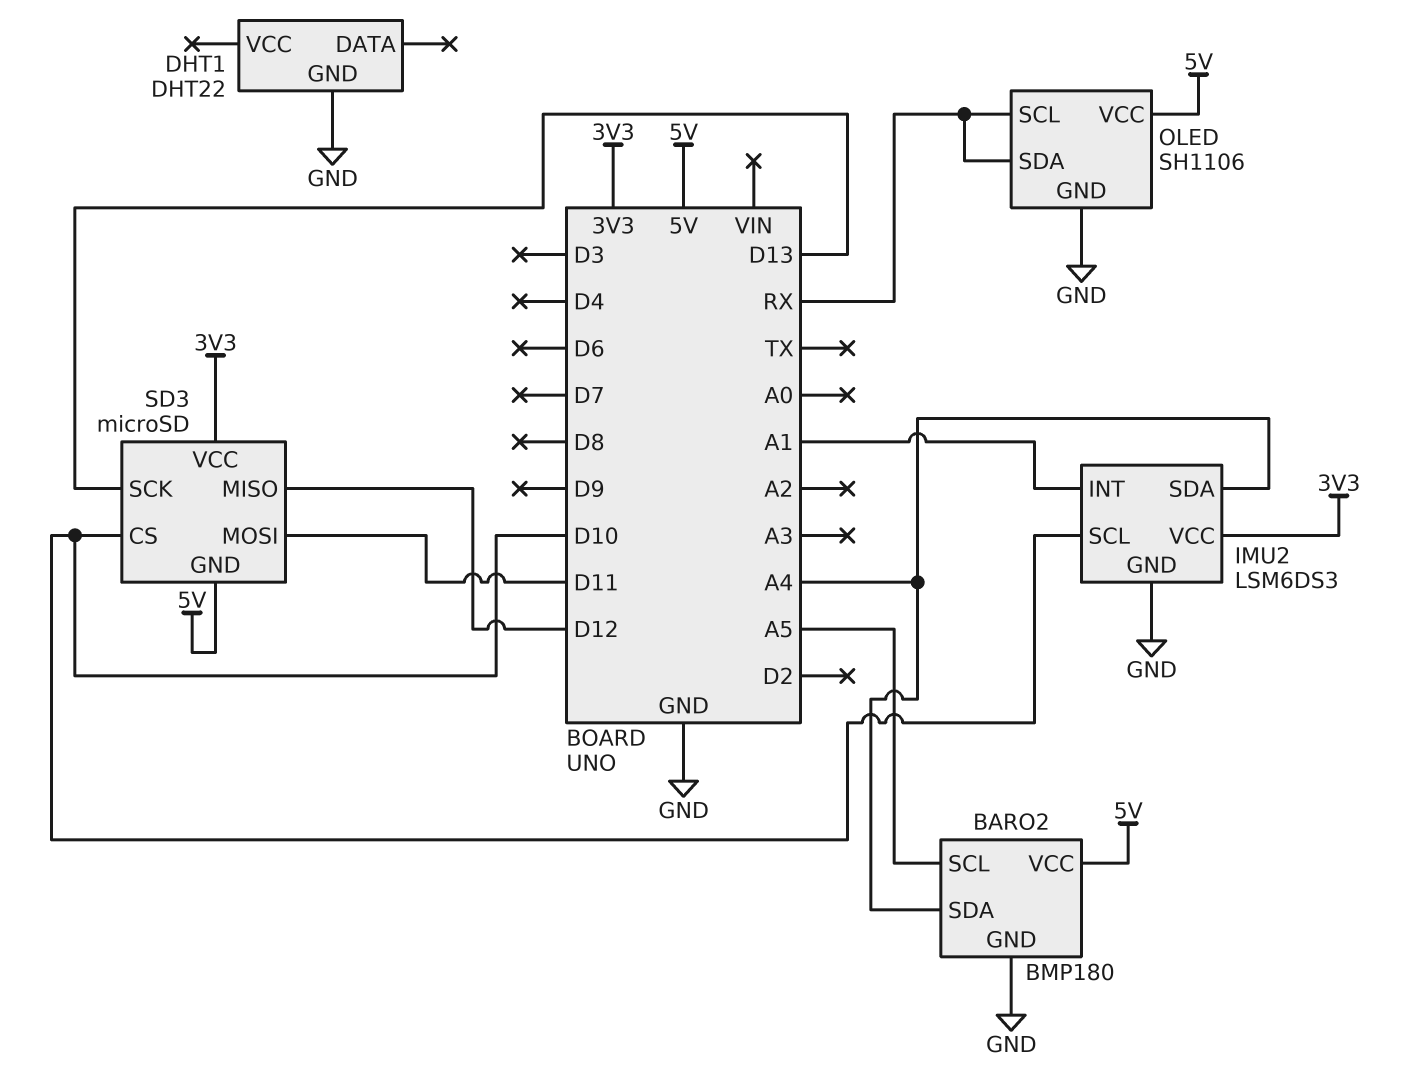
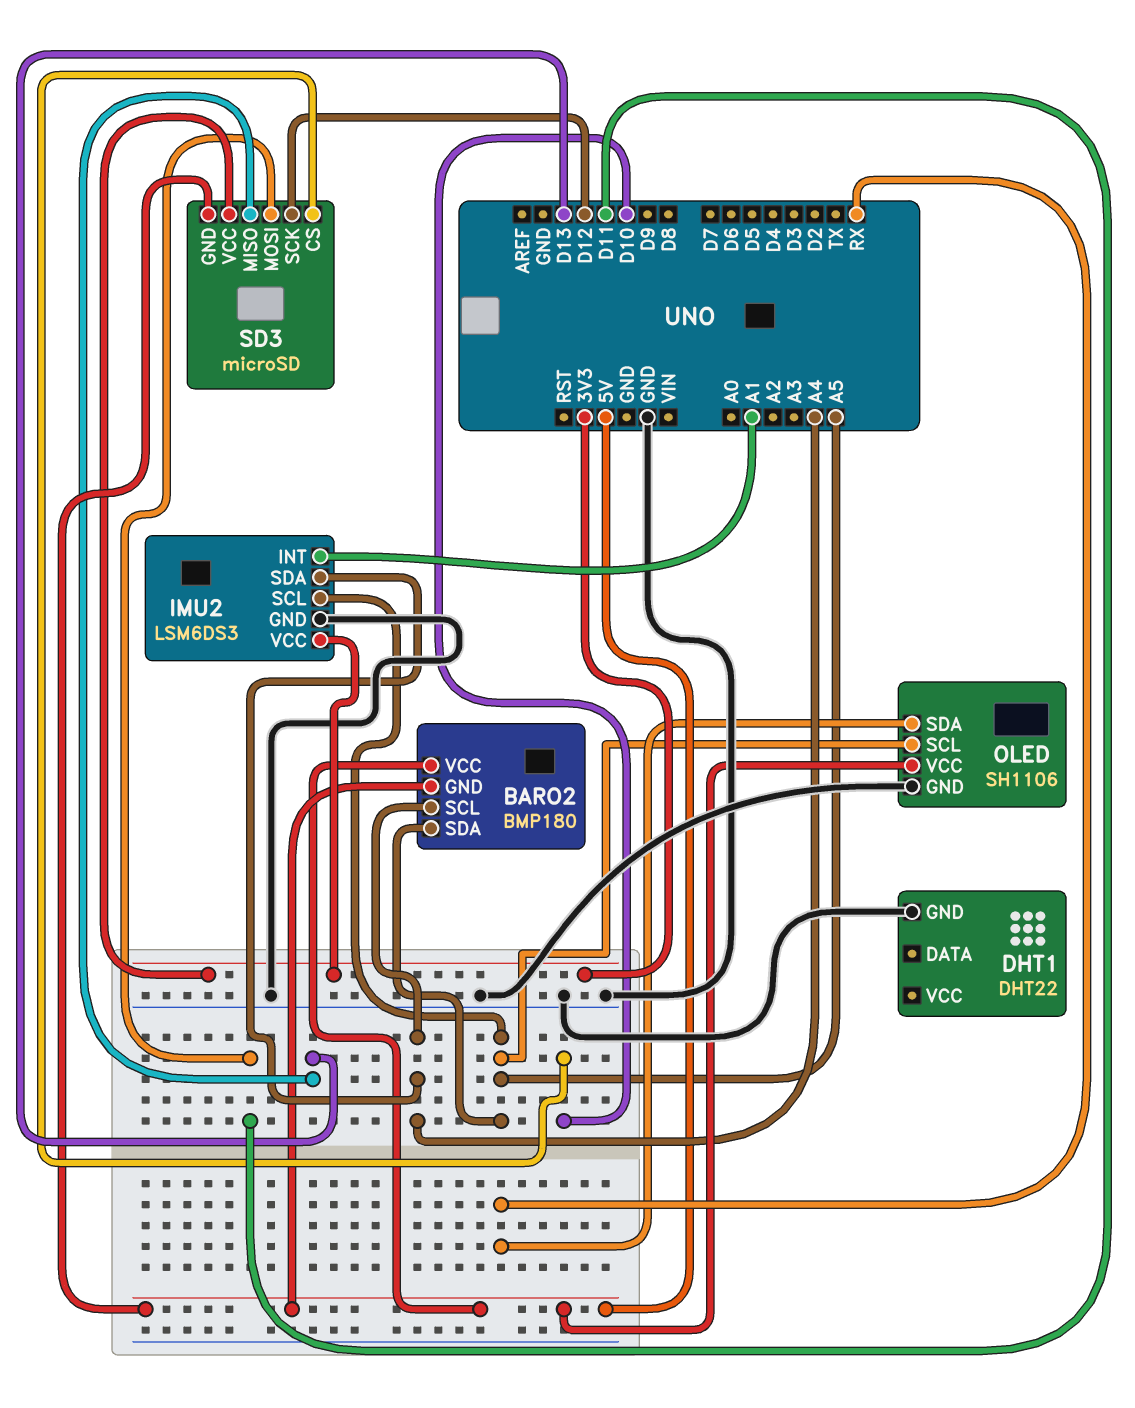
BARO2 pin GND: GND -> 5V
BARO2 pin SCL: A5 -> A4
BARO2 pin SDA: A4 -> A5
IMU2 pin SCL: D10 -> A5
OLED pin SCL: RX -> A5
SD3 pin MISO: D12 -> D13
SD3 pin SCK: D13 -> D12

